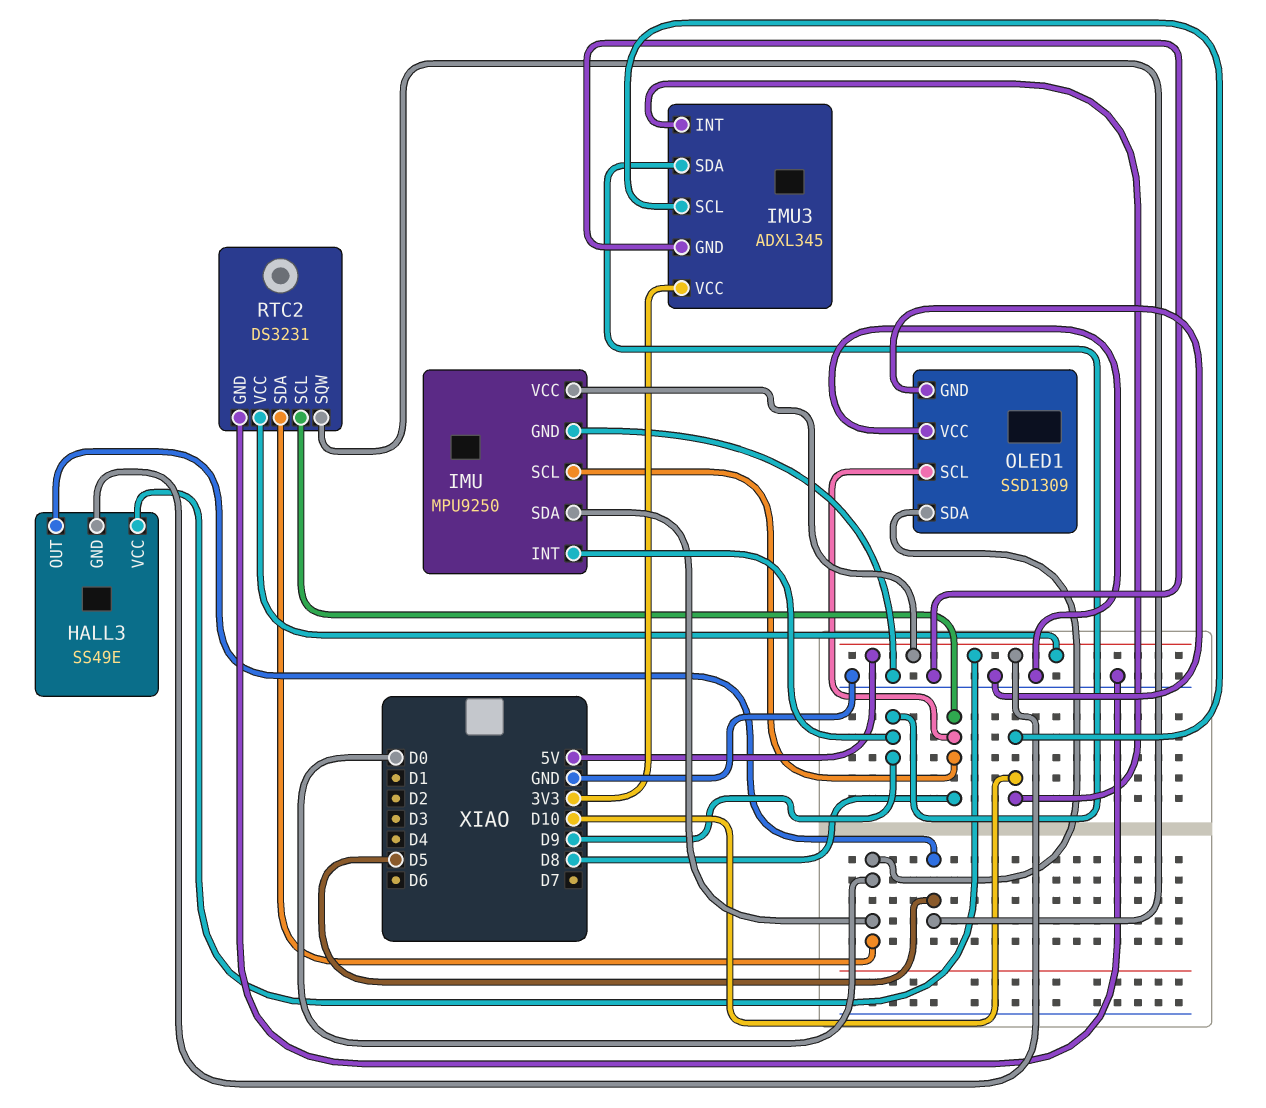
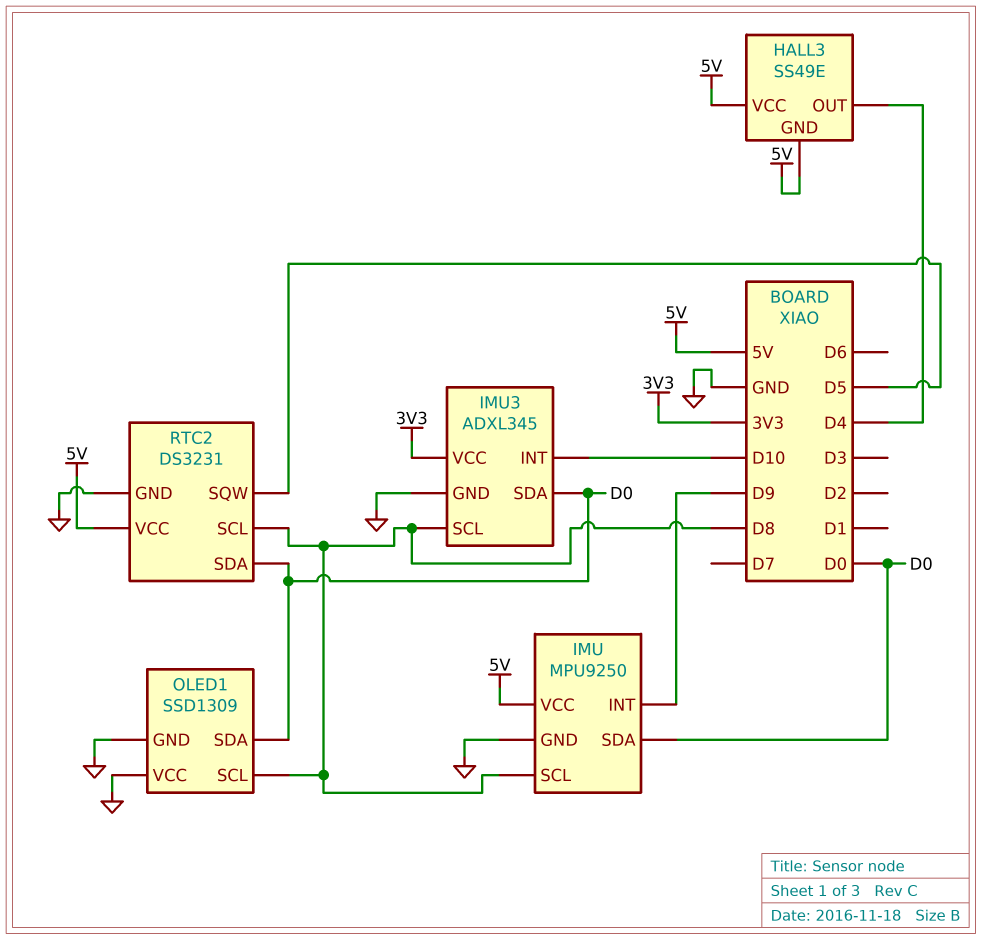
HALL3 pin OUT: D5 -> D4
IMU3 pin SCL: D10 -> D8
IMU3 pin SDA: D9 -> D0

